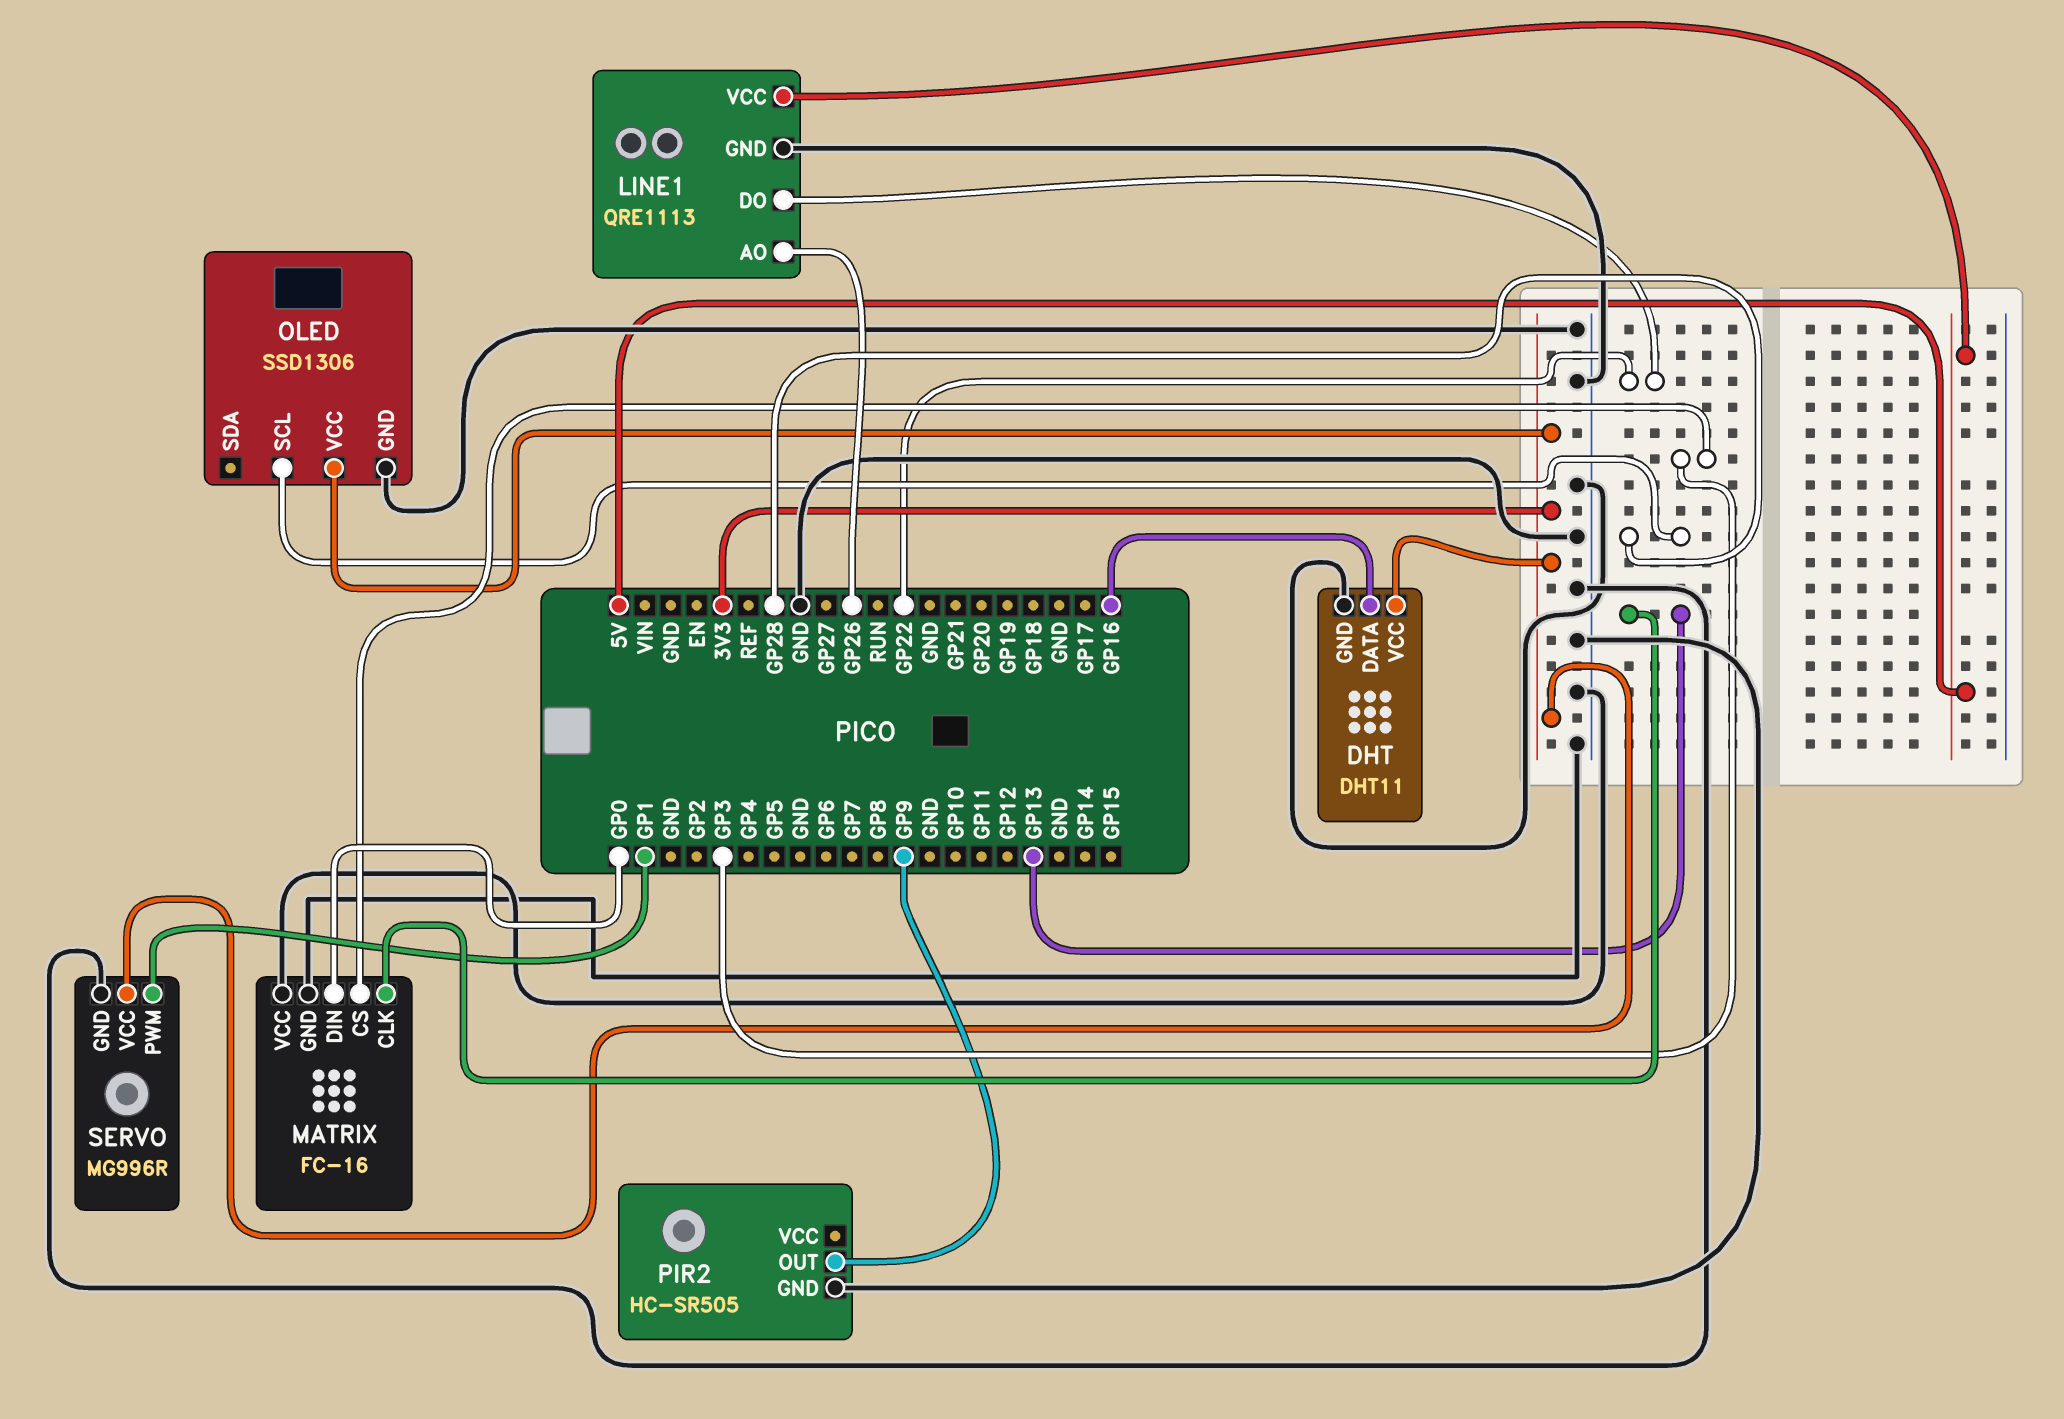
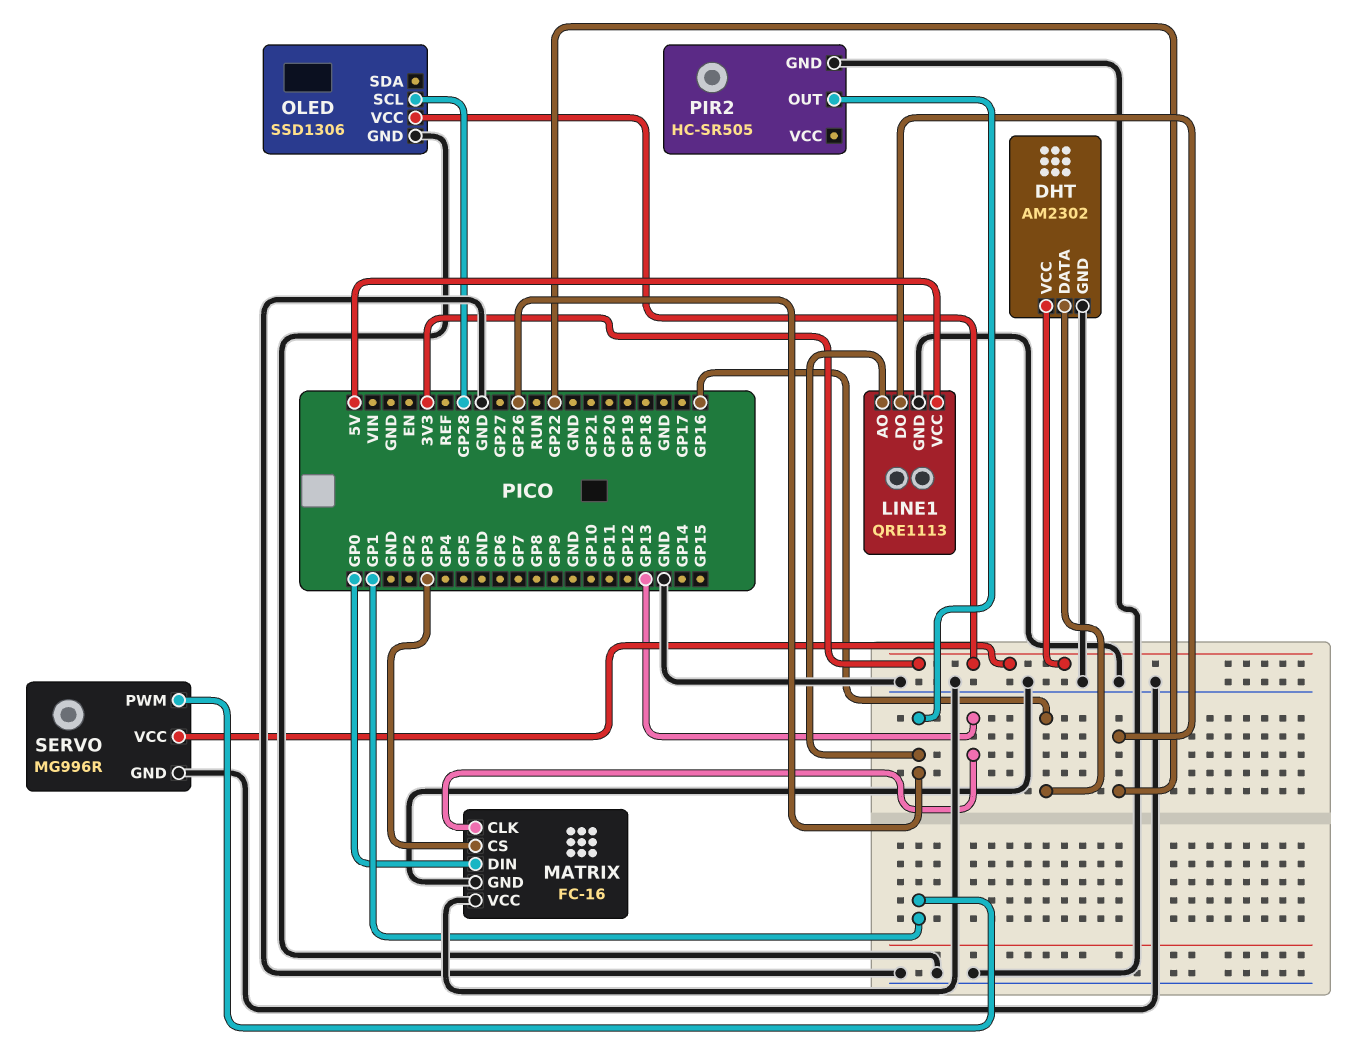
DHT: DHT11 -> AM2302
PIR2 pin OUT: GP9 -> GP26

